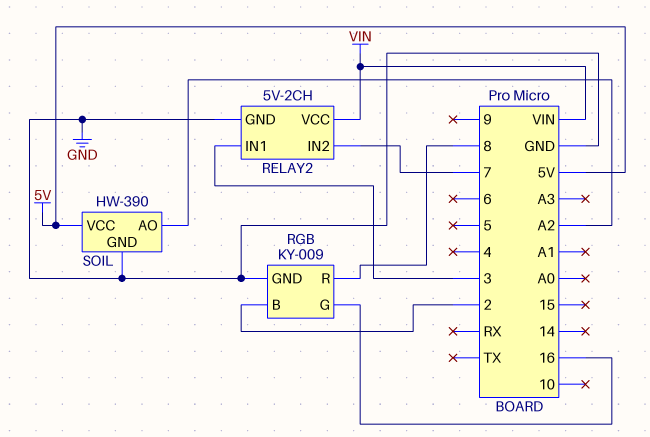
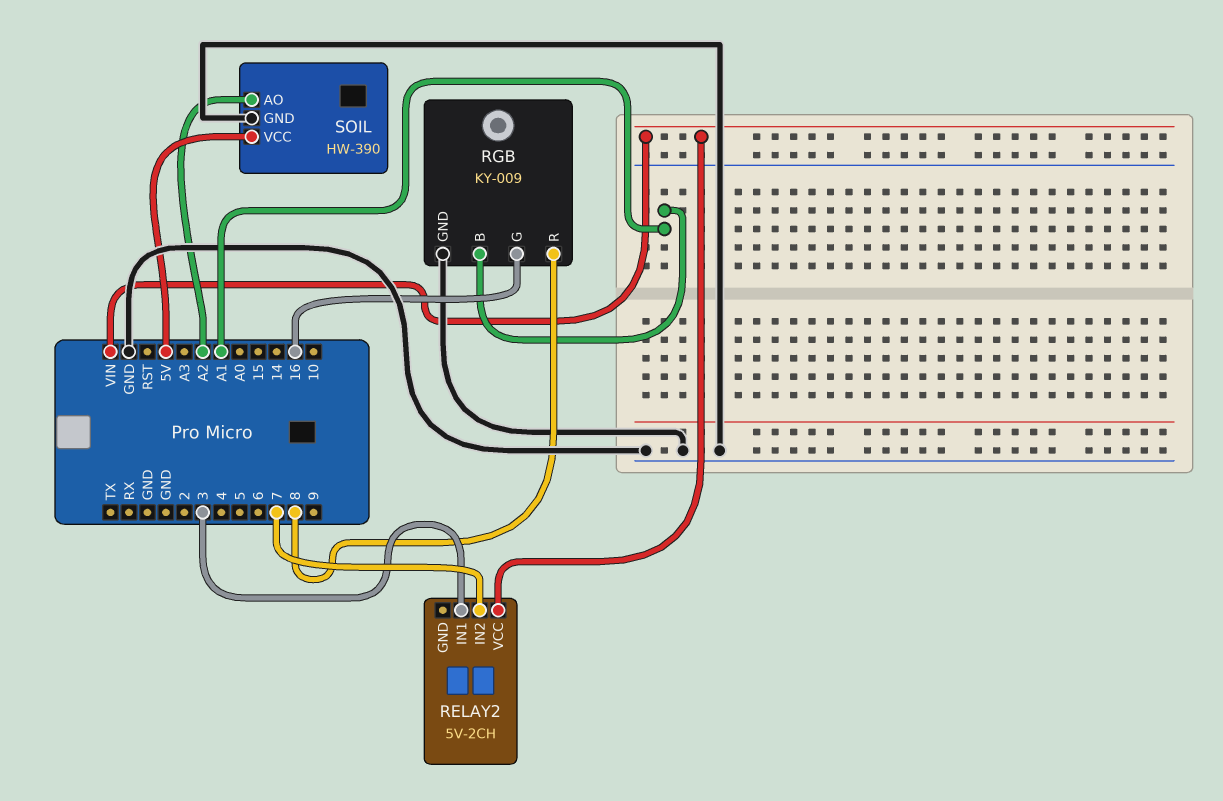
RELAY2 pin GND: GND -> none
RGB pin B: 2 -> A1

